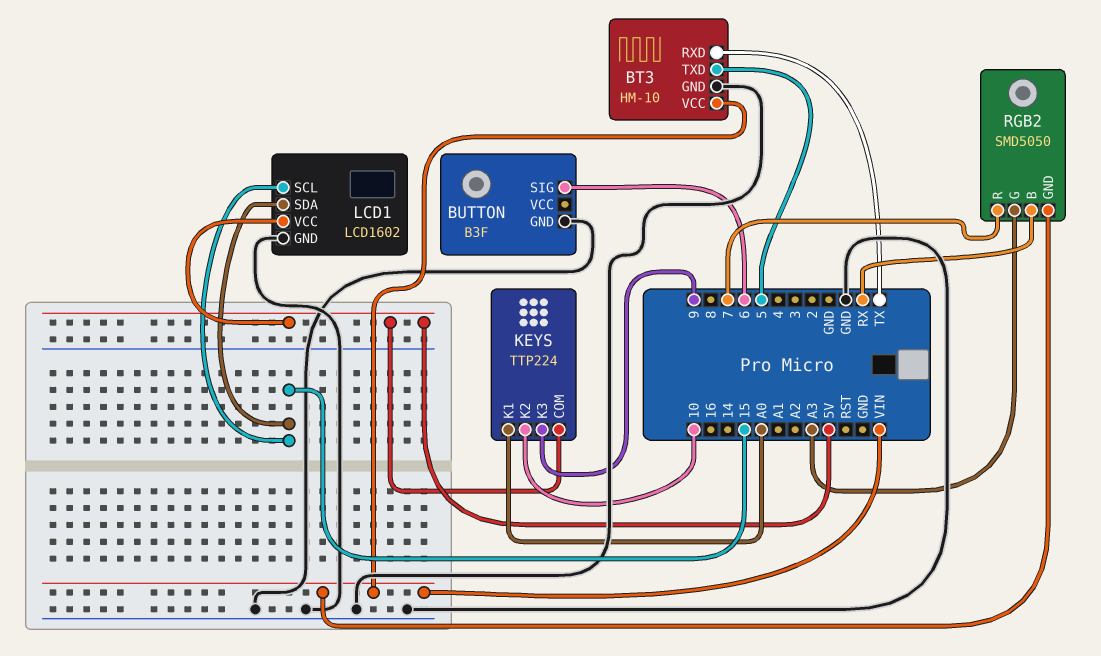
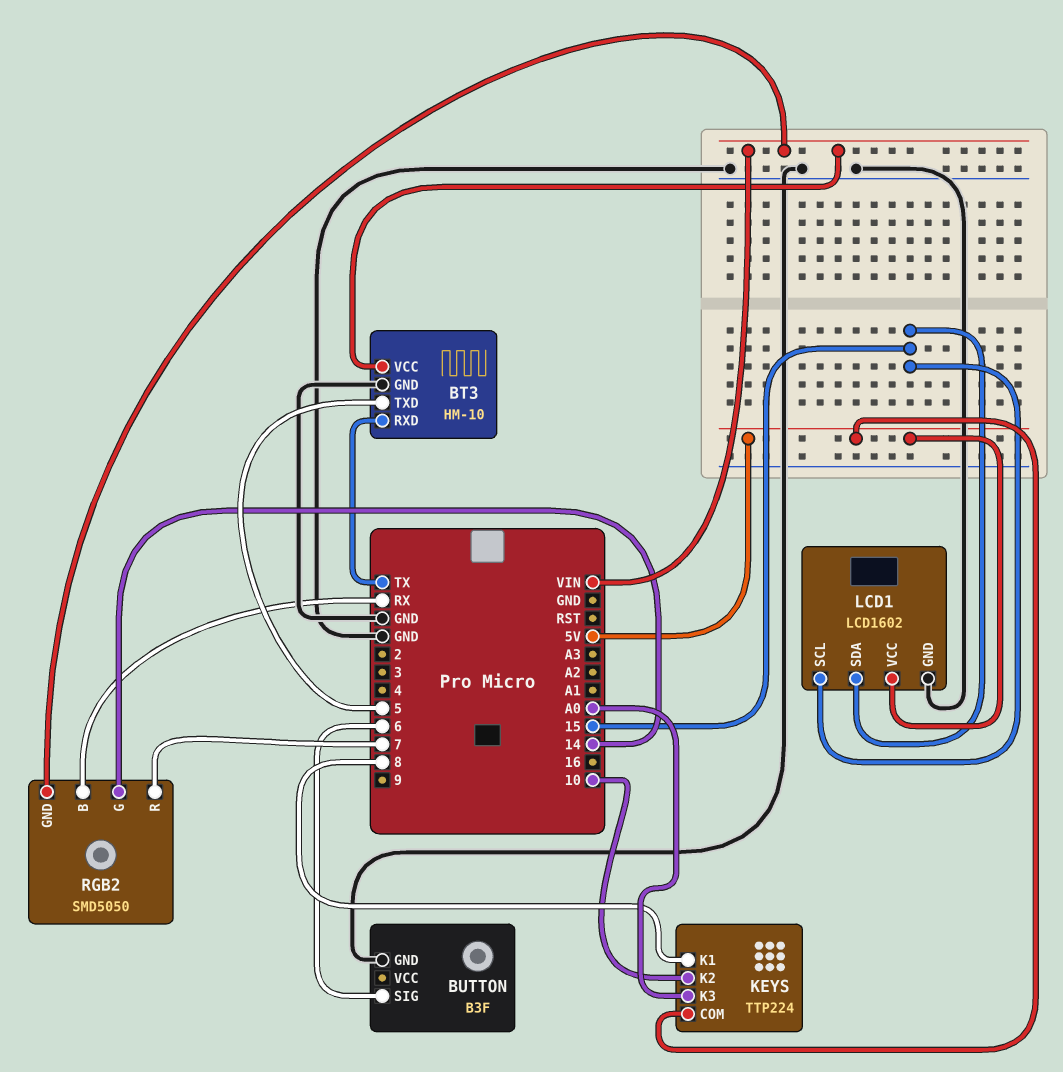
KEYS pin K1: A0 -> 8
KEYS pin K3: 9 -> A0
RGB2 pin G: A3 -> 14

